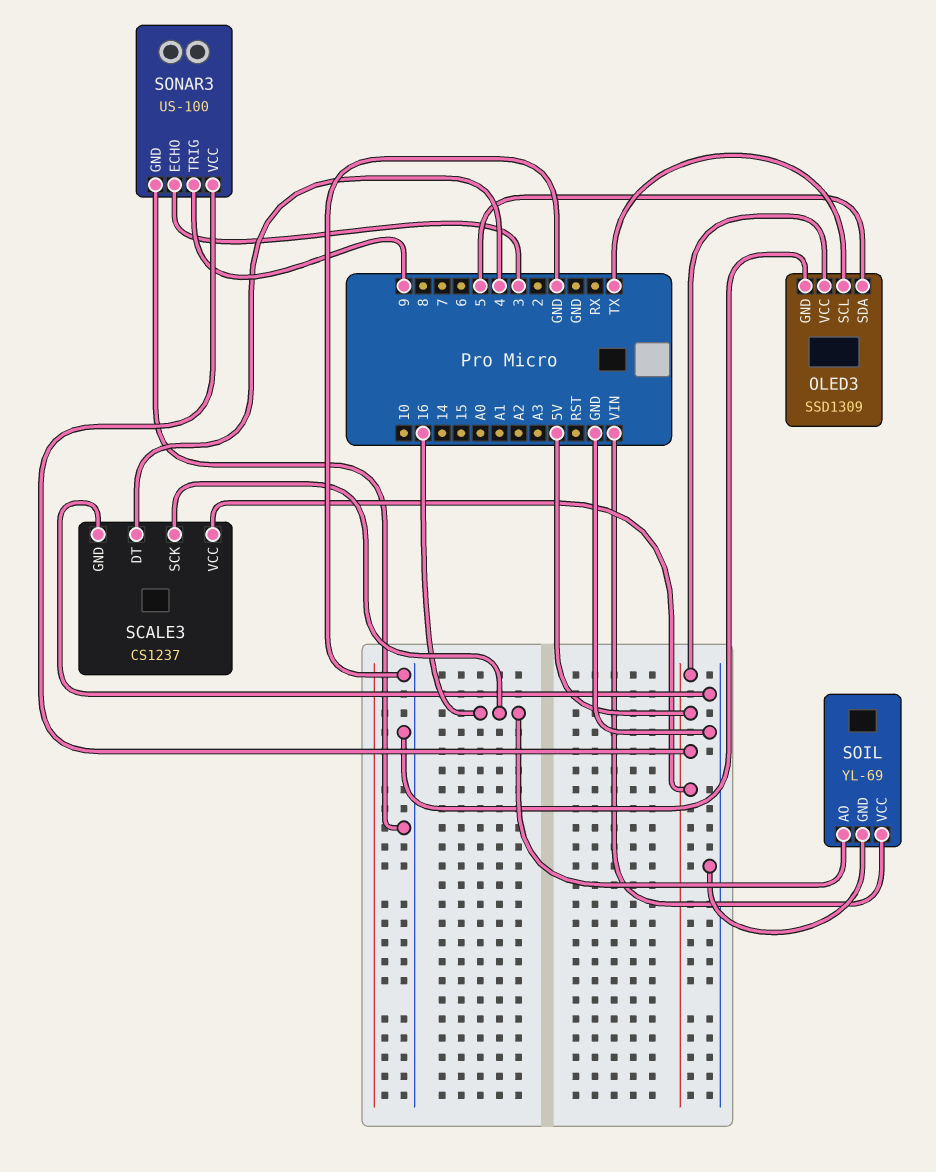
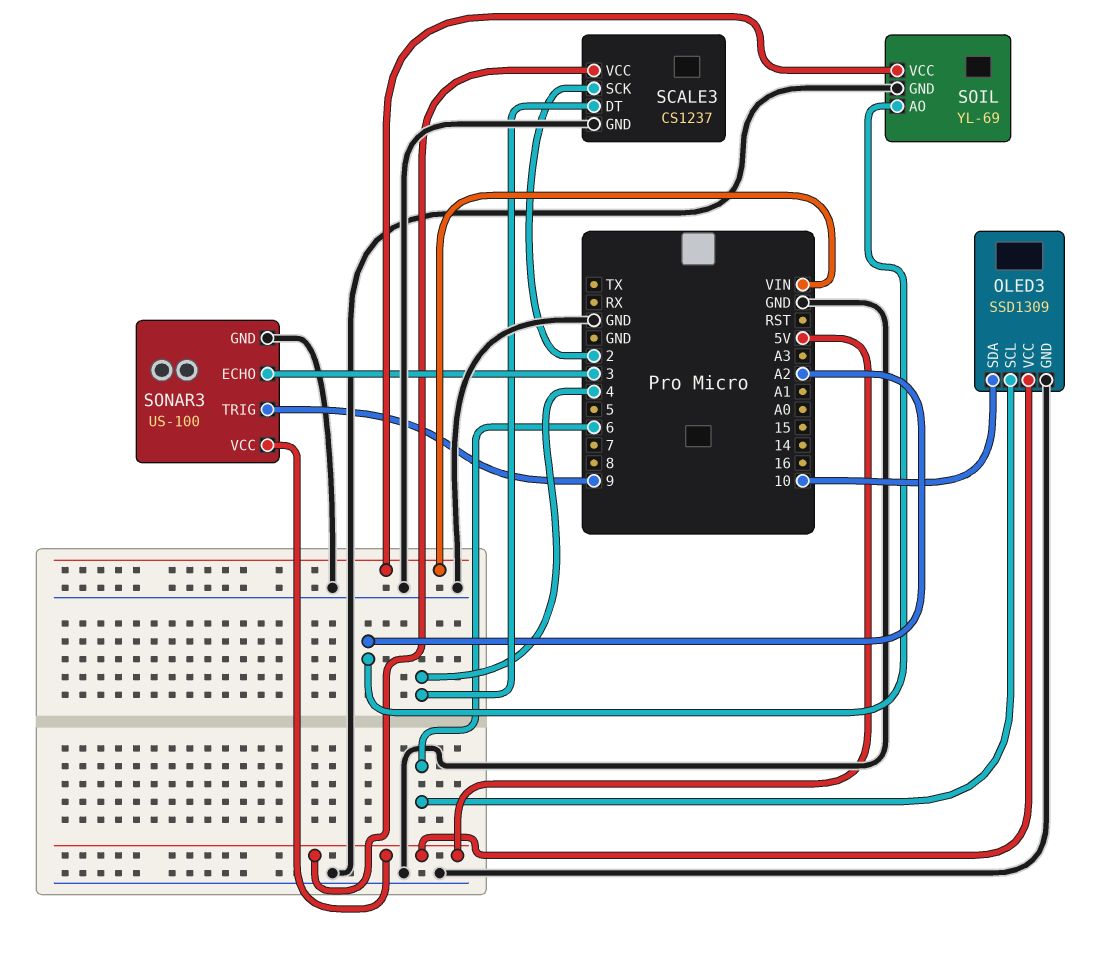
OLED3 pin SCL: TX -> 6
OLED3 pin SDA: 5 -> 10
SCALE3 pin SCK: 16 -> 2
SOIL pin AO: 16 -> A2

